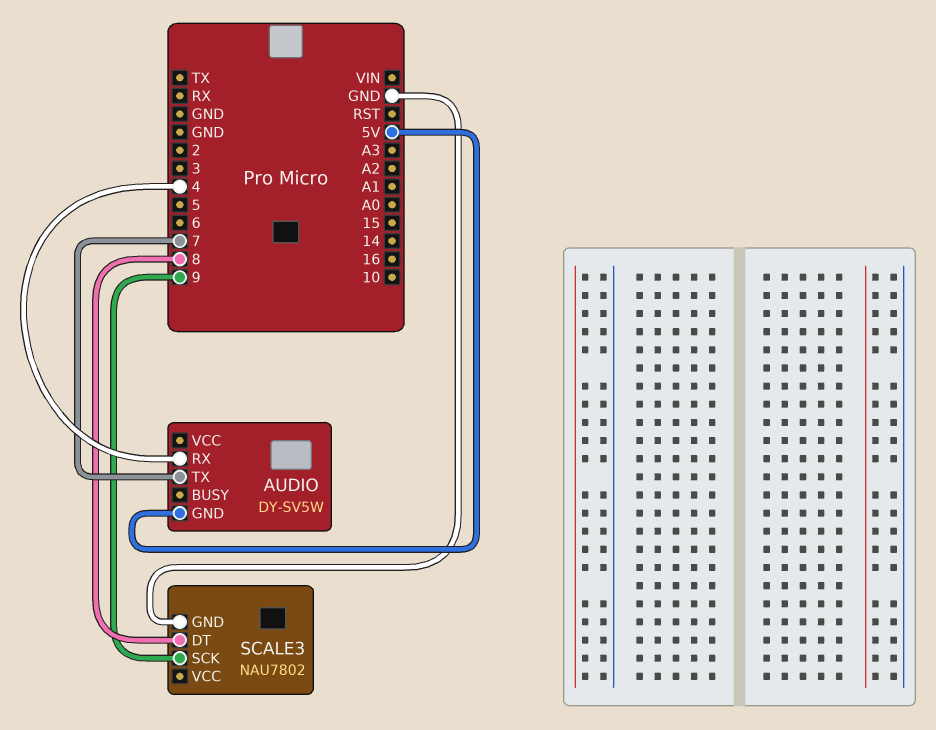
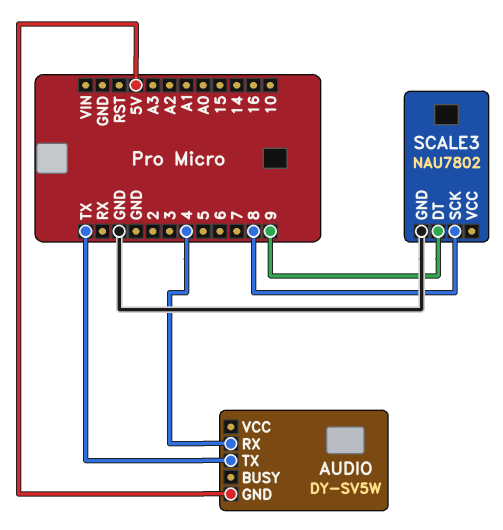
AUDIO pin TX: 7 -> TX
SCALE3 pin DT: 8 -> 9
SCALE3 pin SCK: 9 -> 8

